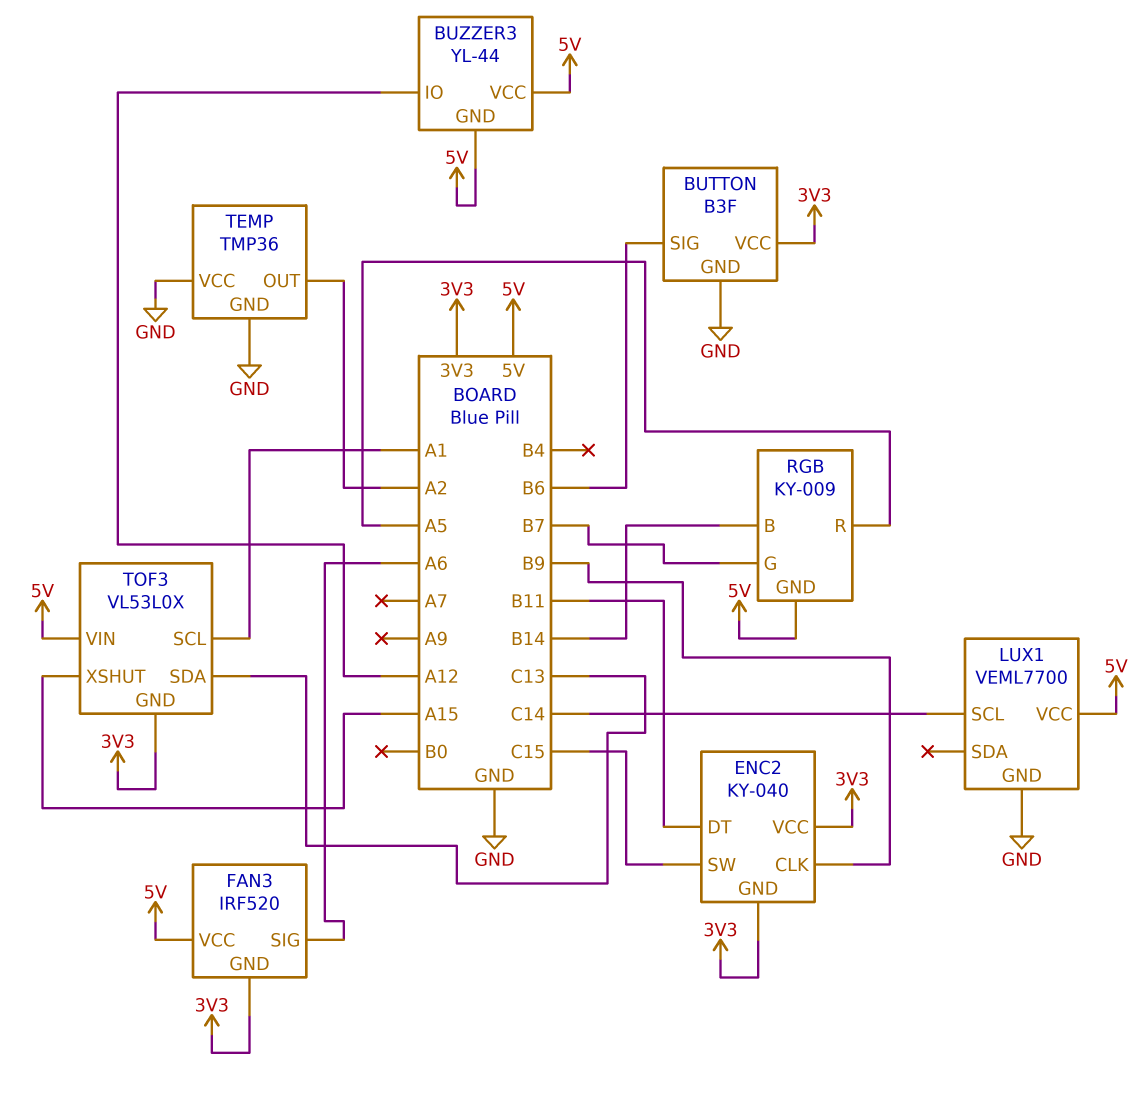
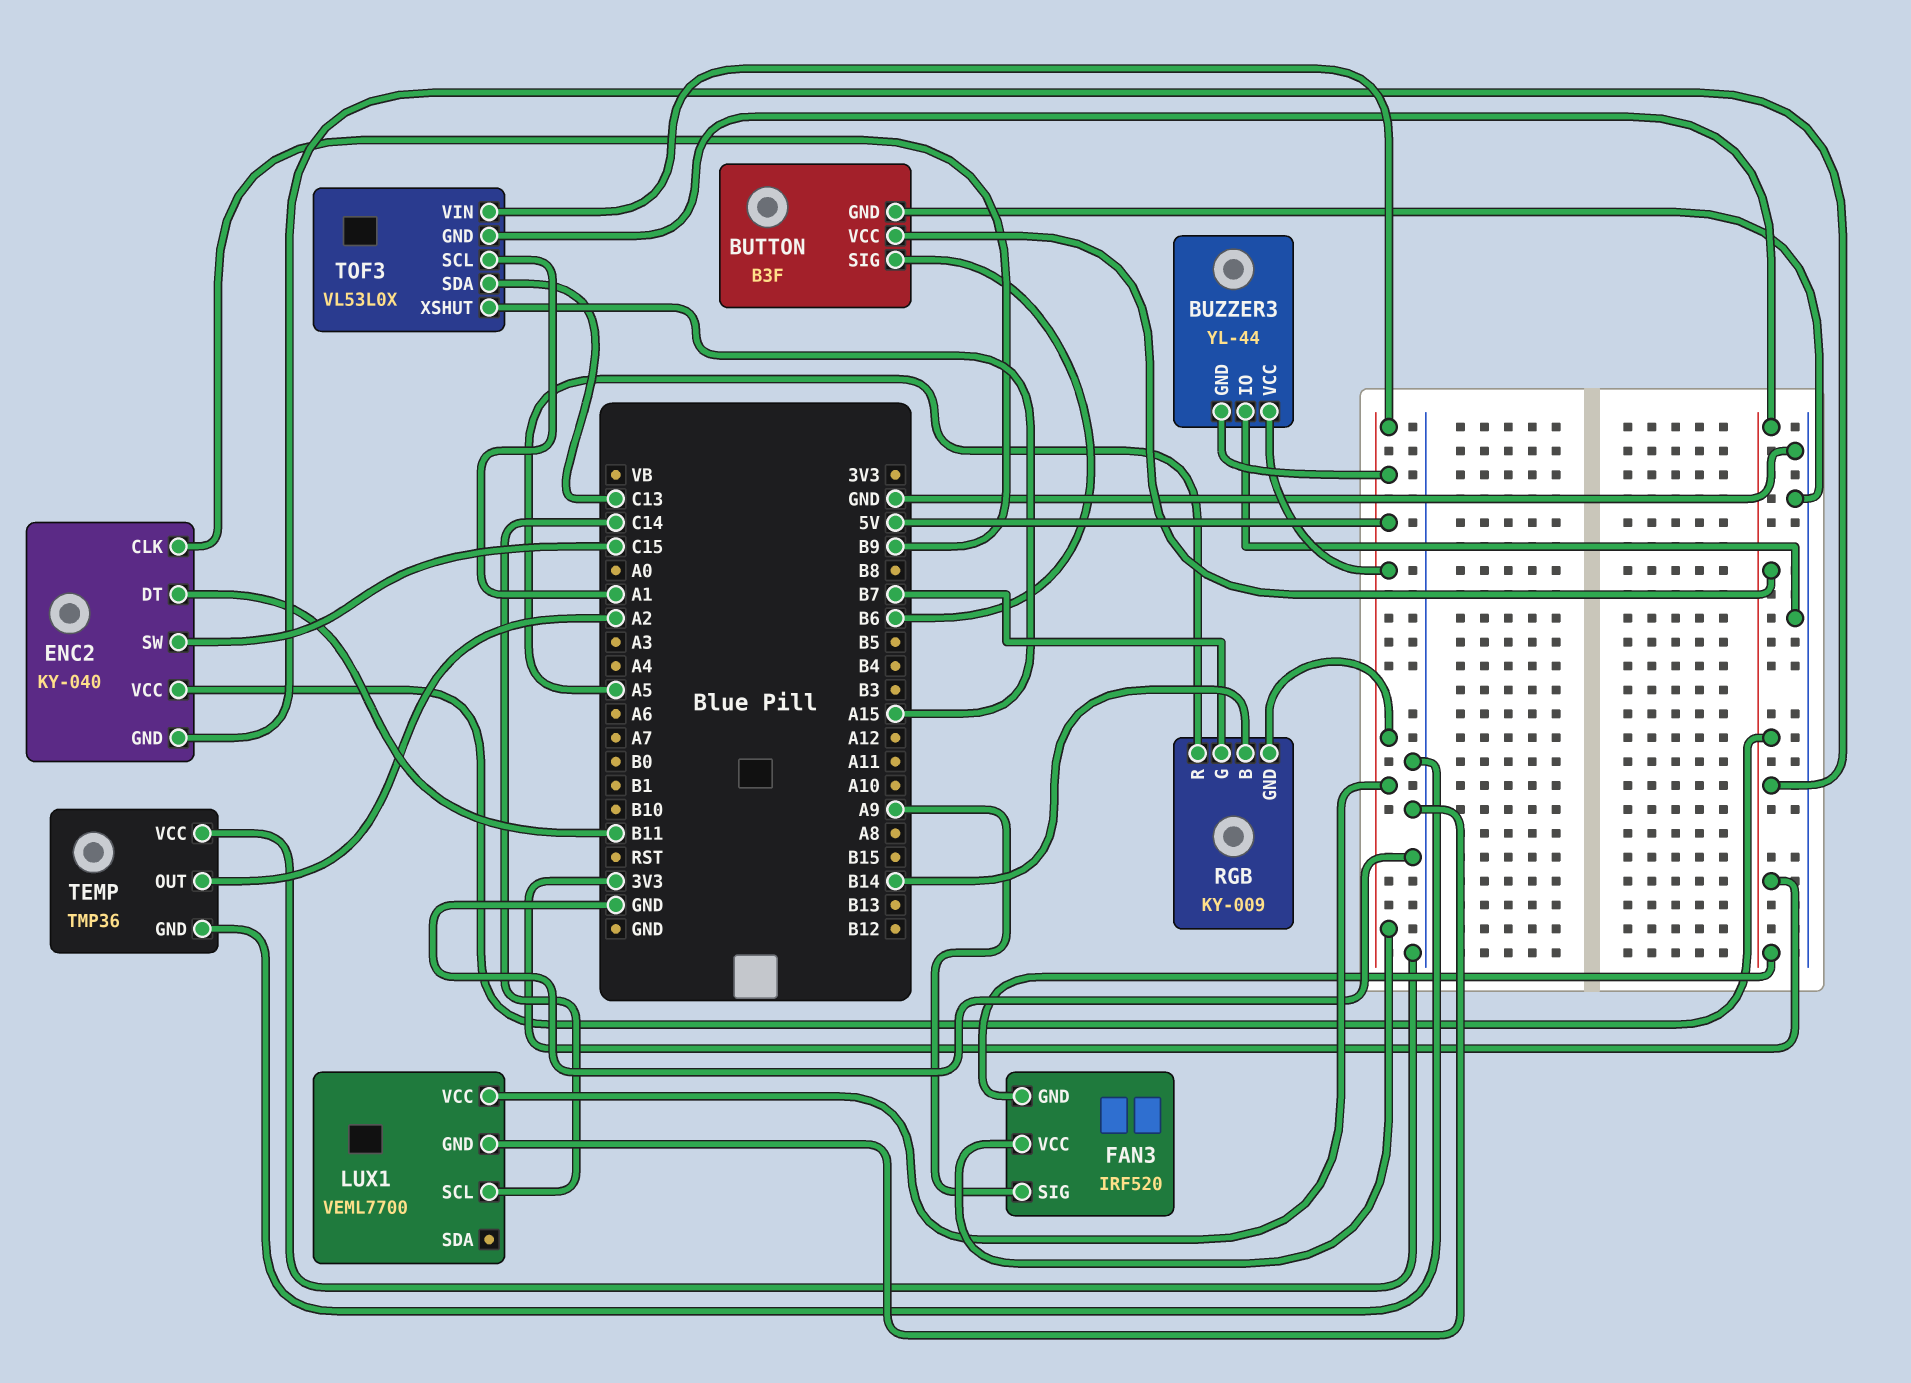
BUZZER3 pin IO: A12 -> GND
FAN3 pin SIG: A6 -> A9

